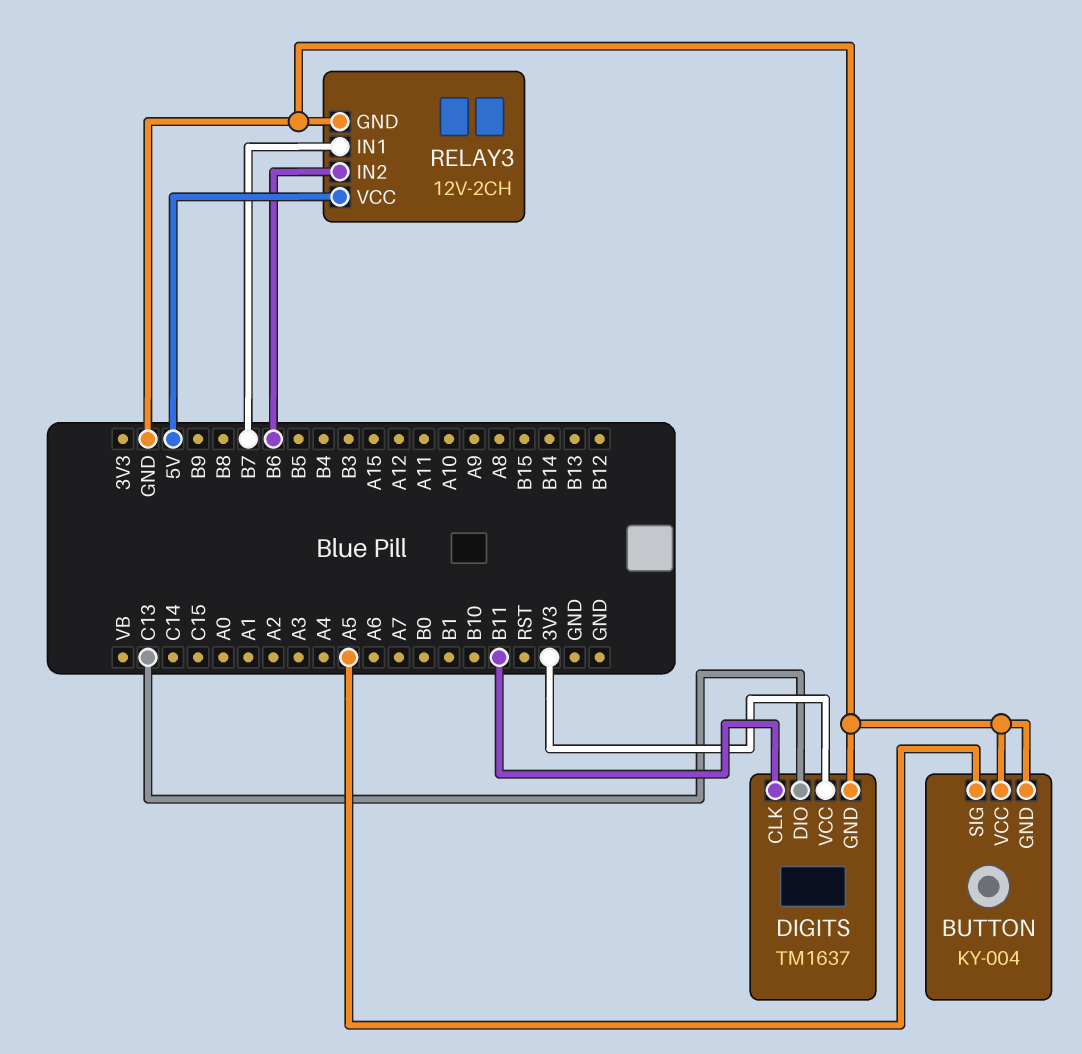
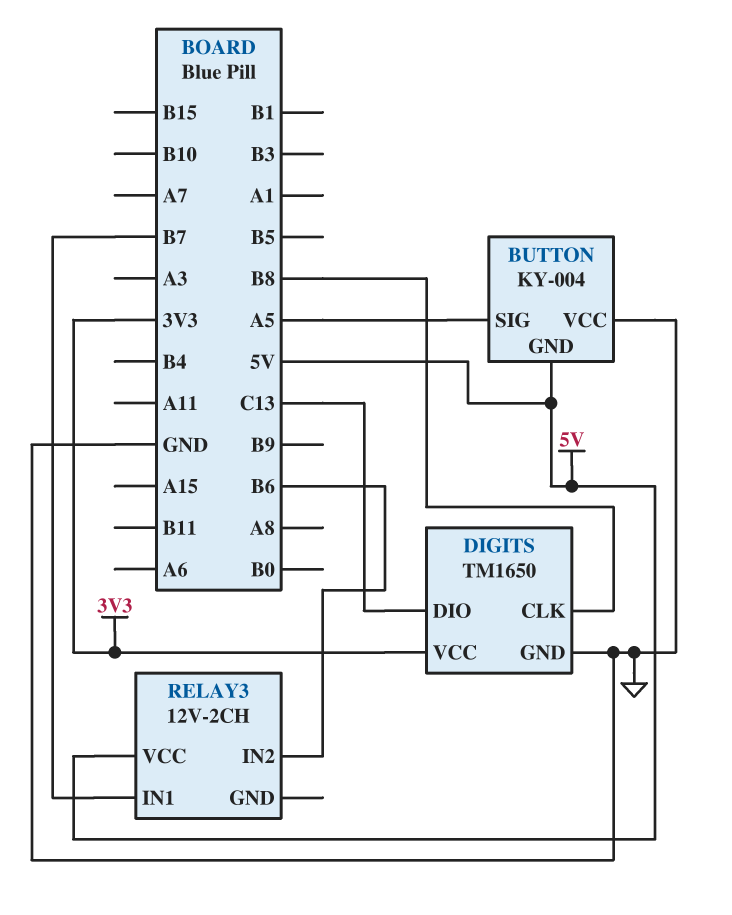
BUTTON pin GND: GND -> 5V
DIGITS: TM1637 -> TM1650
DIGITS pin CLK: B11 -> B8
RELAY3 pin GND: GND -> none

